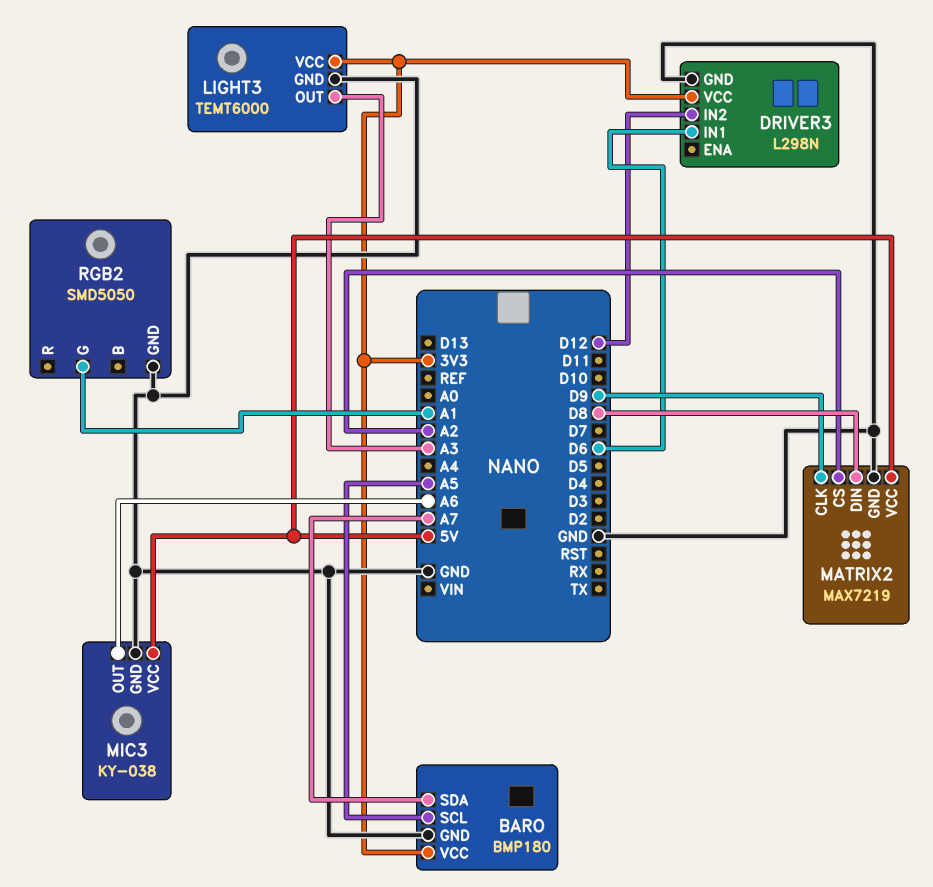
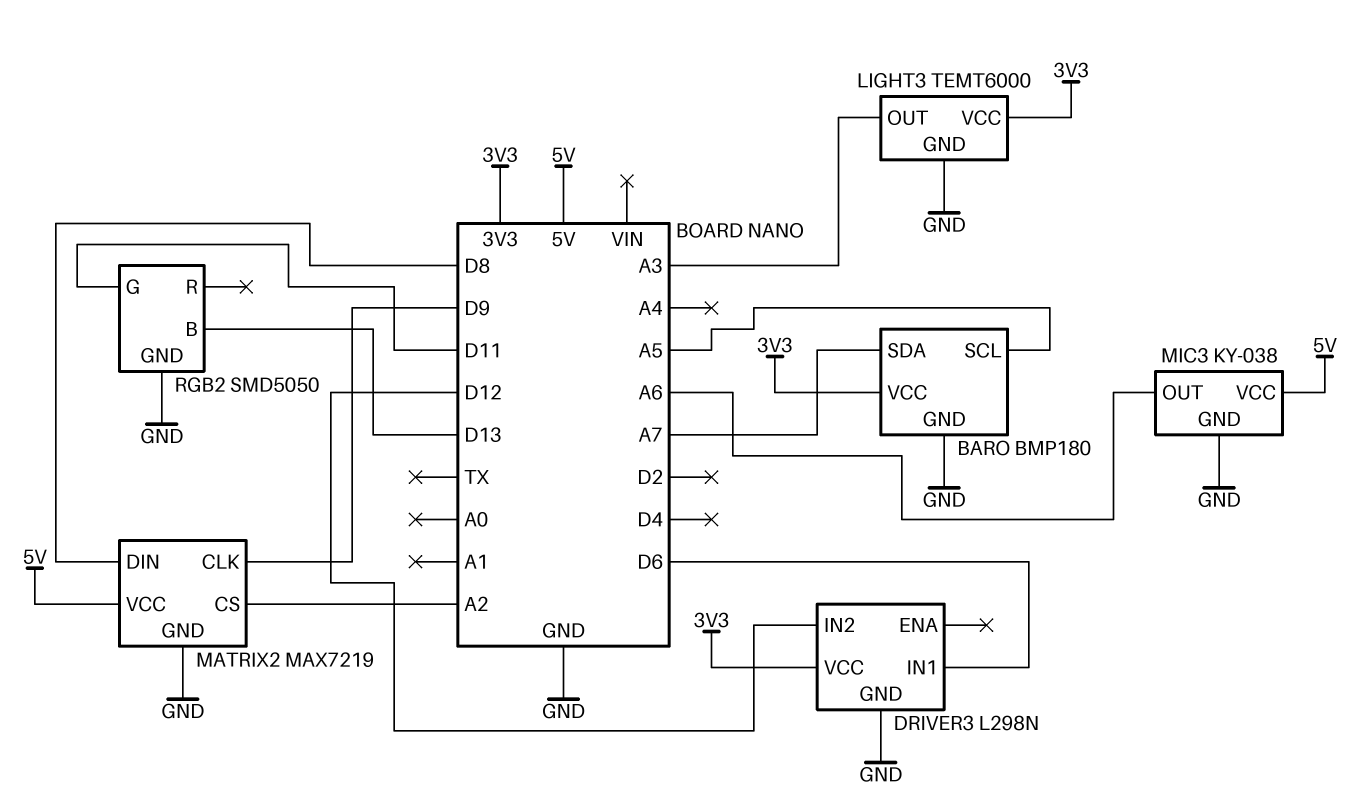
RGB2 pin B: none -> D13
RGB2 pin G: A1 -> D11

